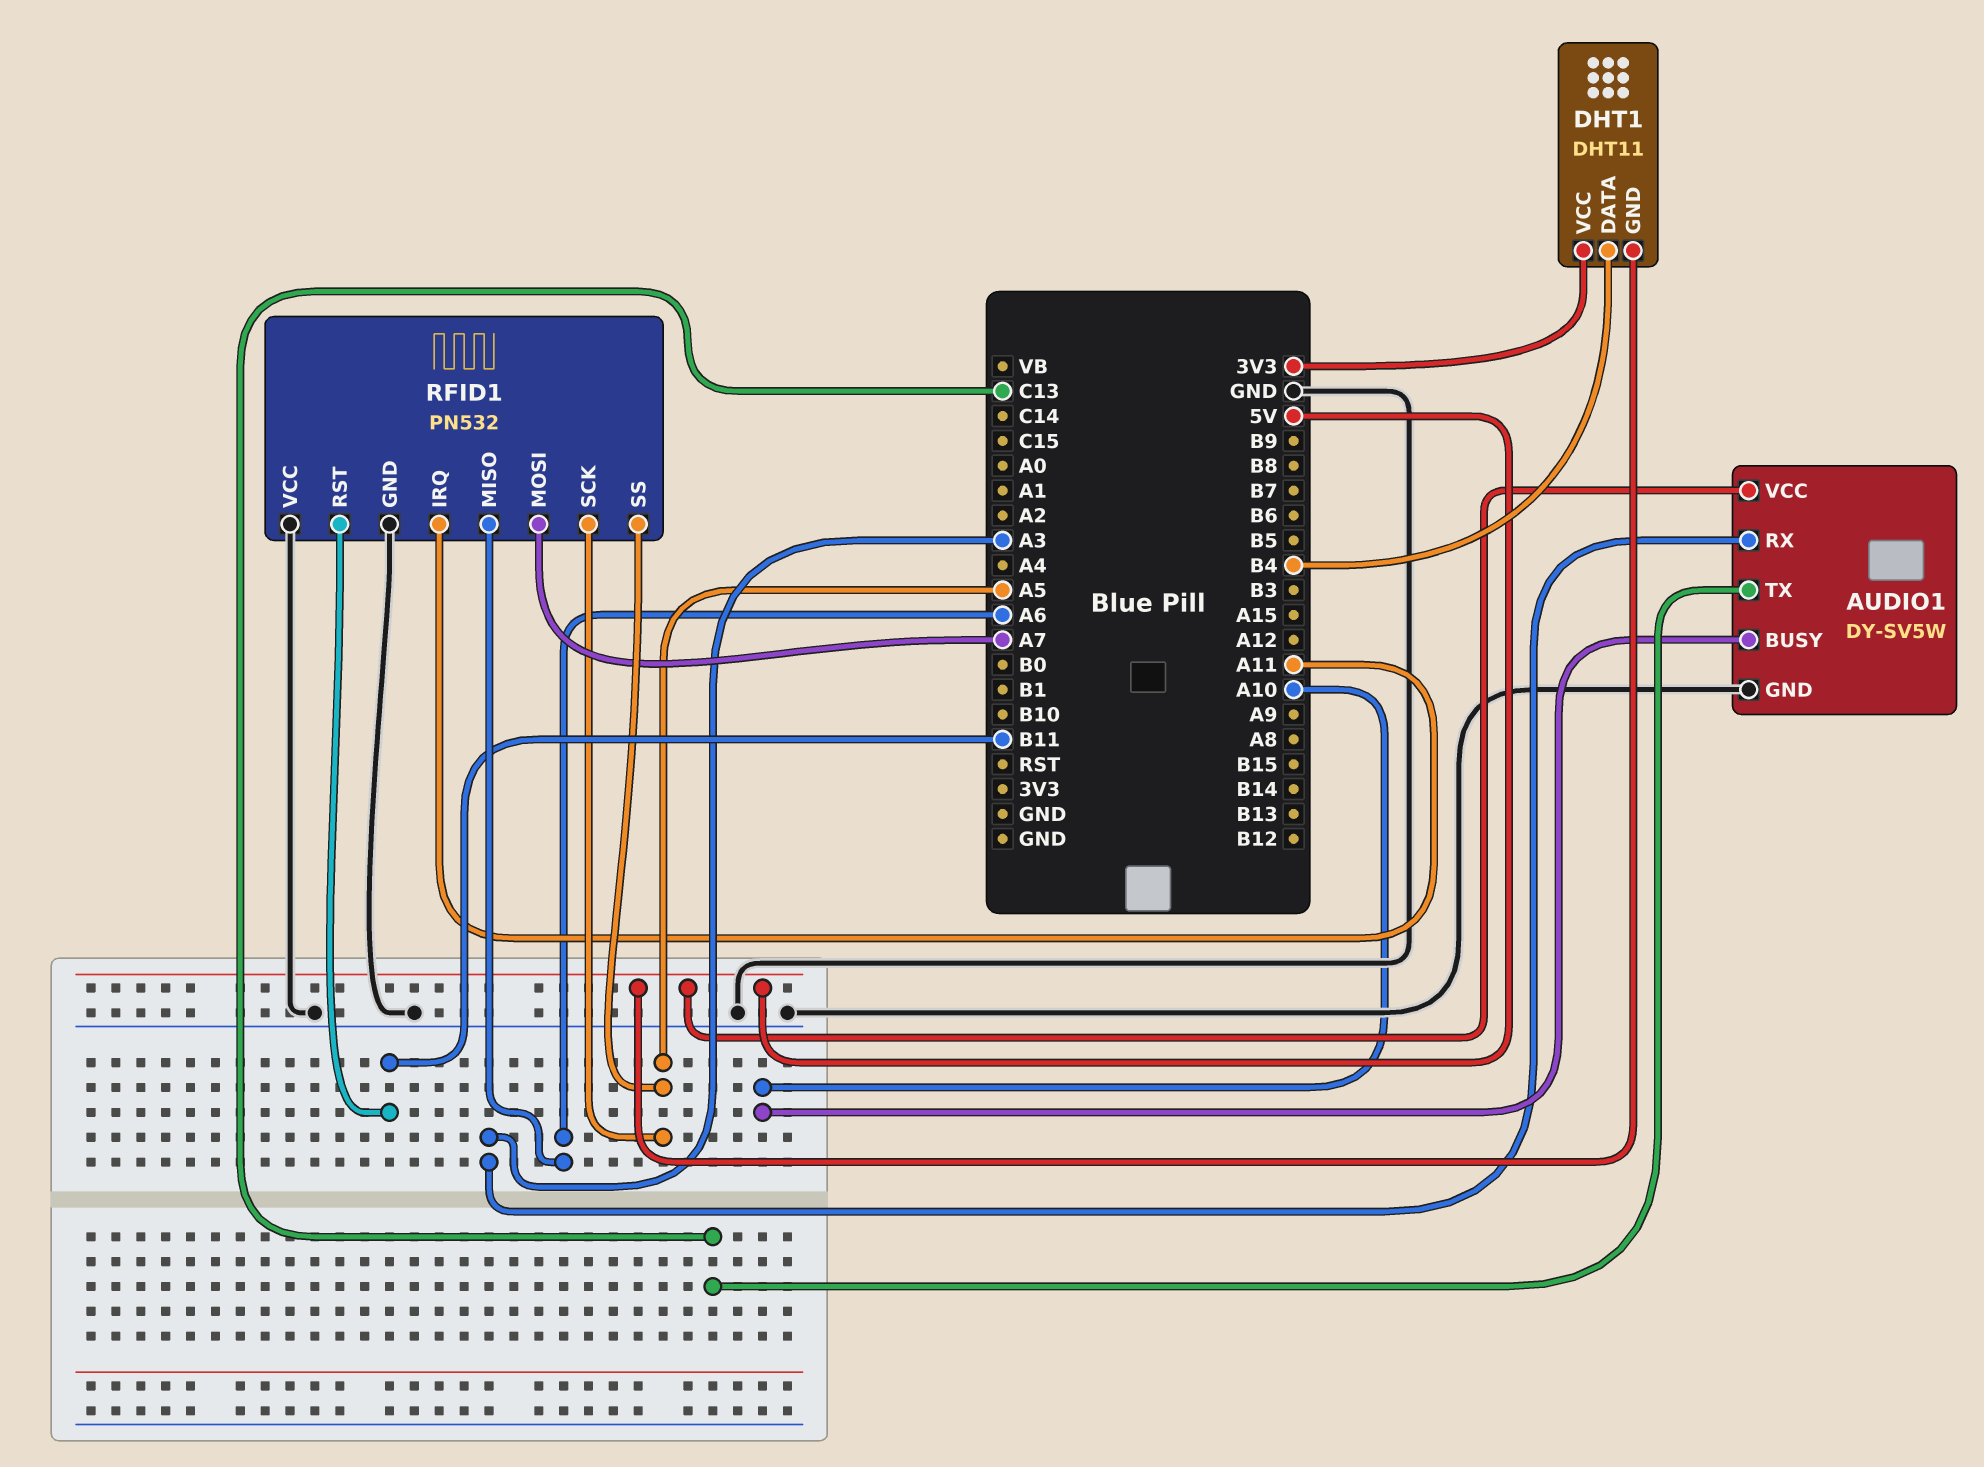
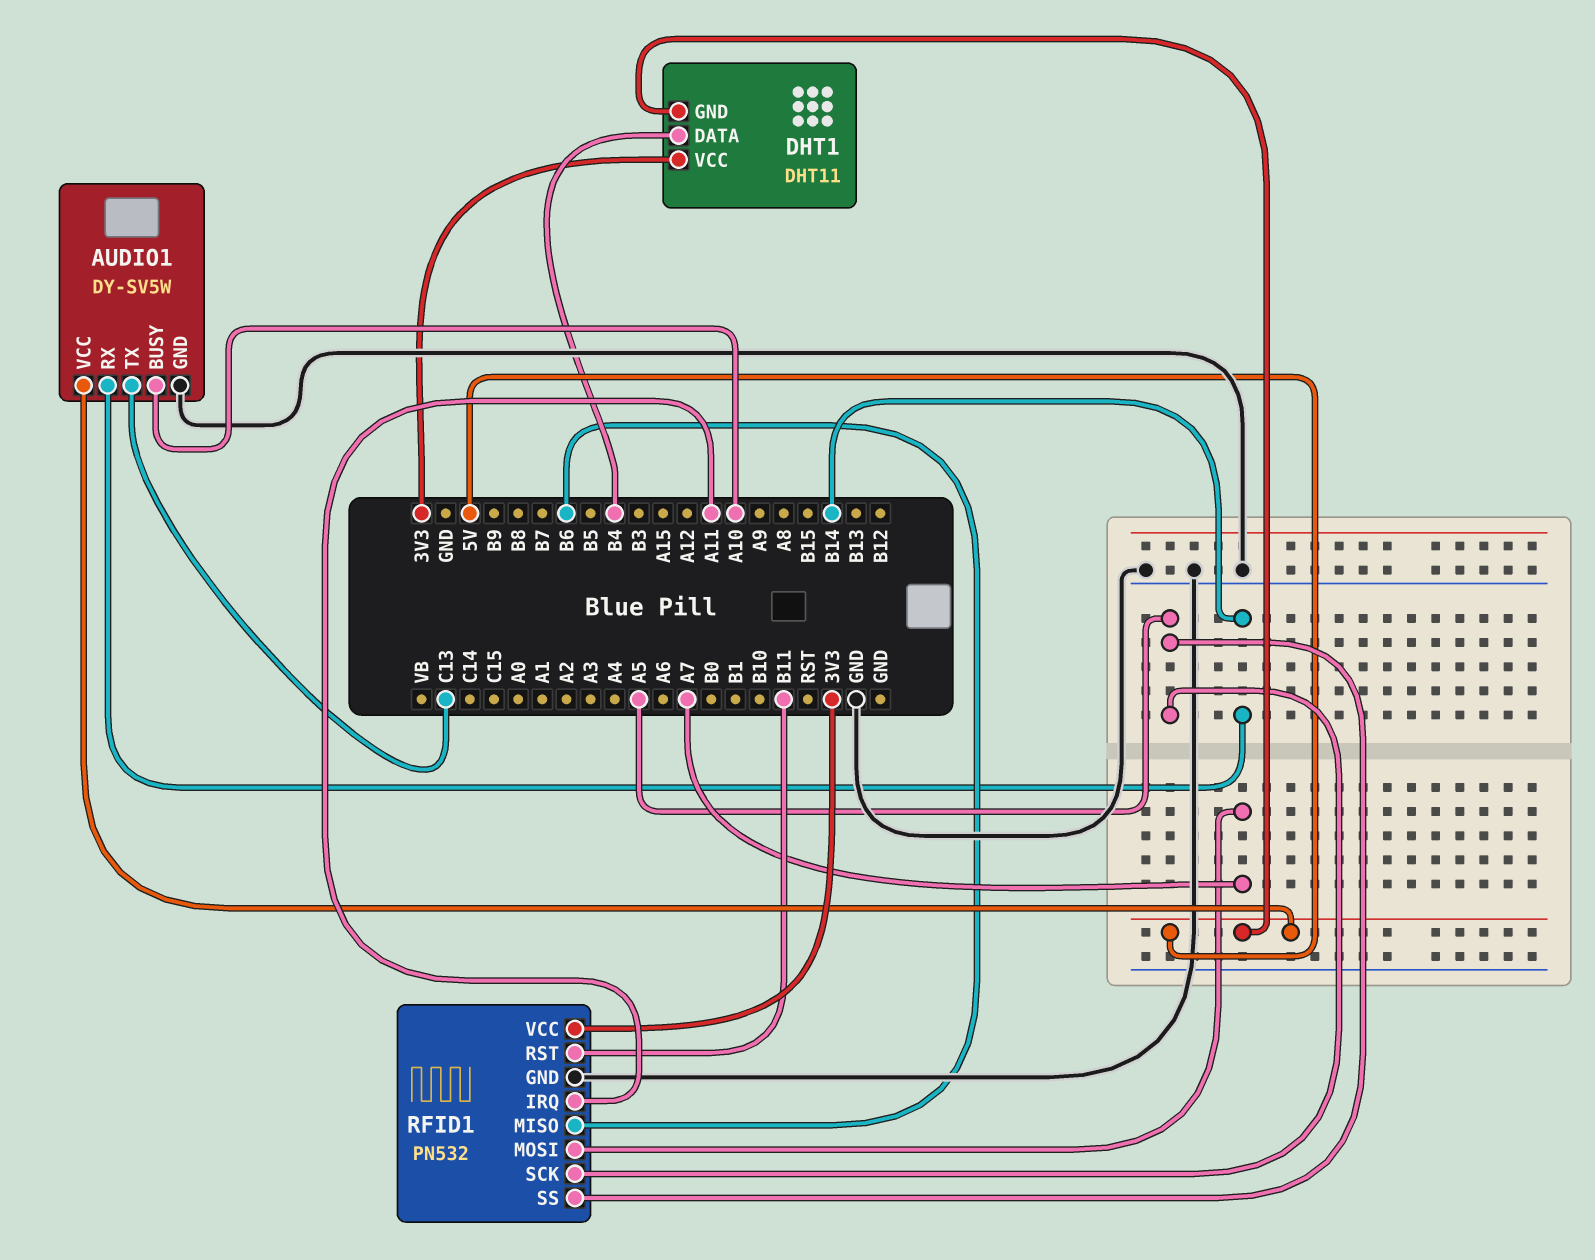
AUDIO1 pin RX: A3 -> B14
RFID1 pin MISO: A6 -> B6
RFID1 pin VCC: GND -> 3V3

